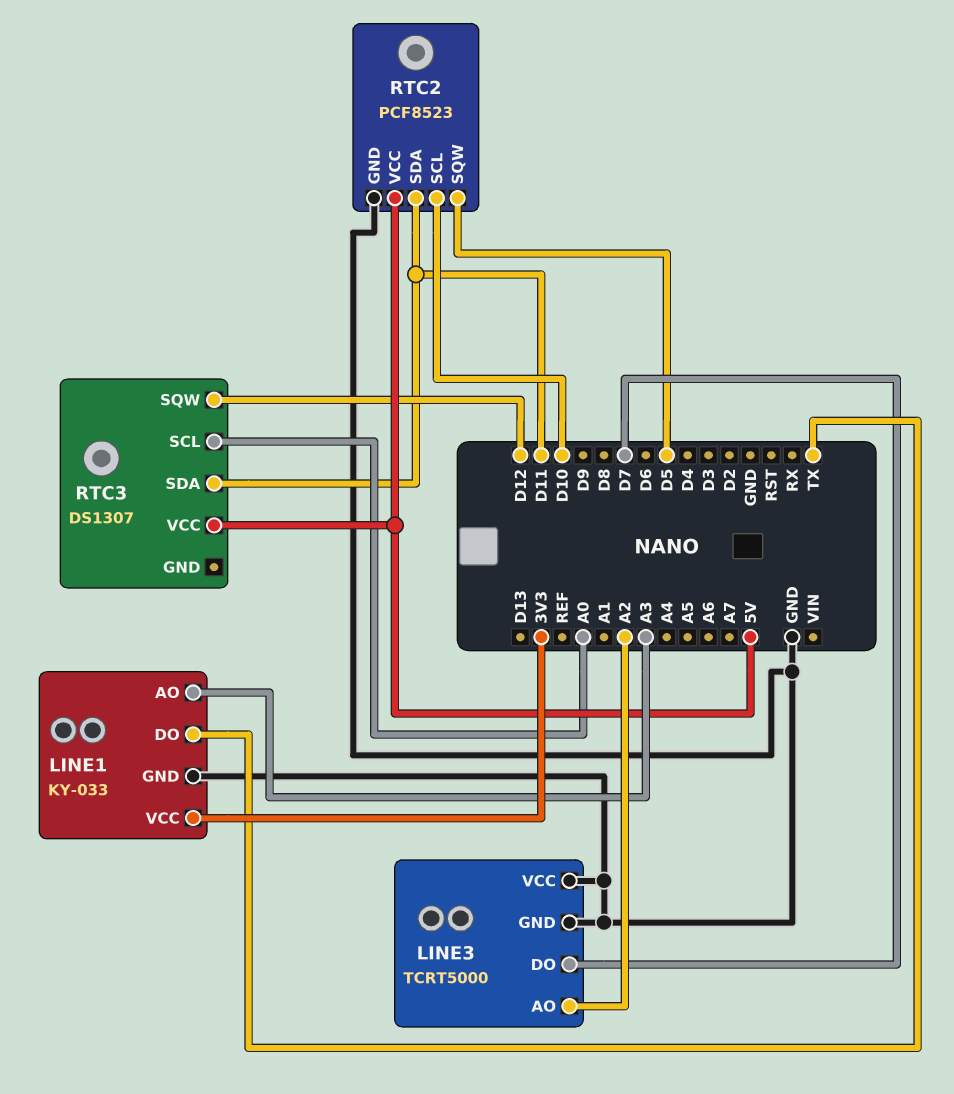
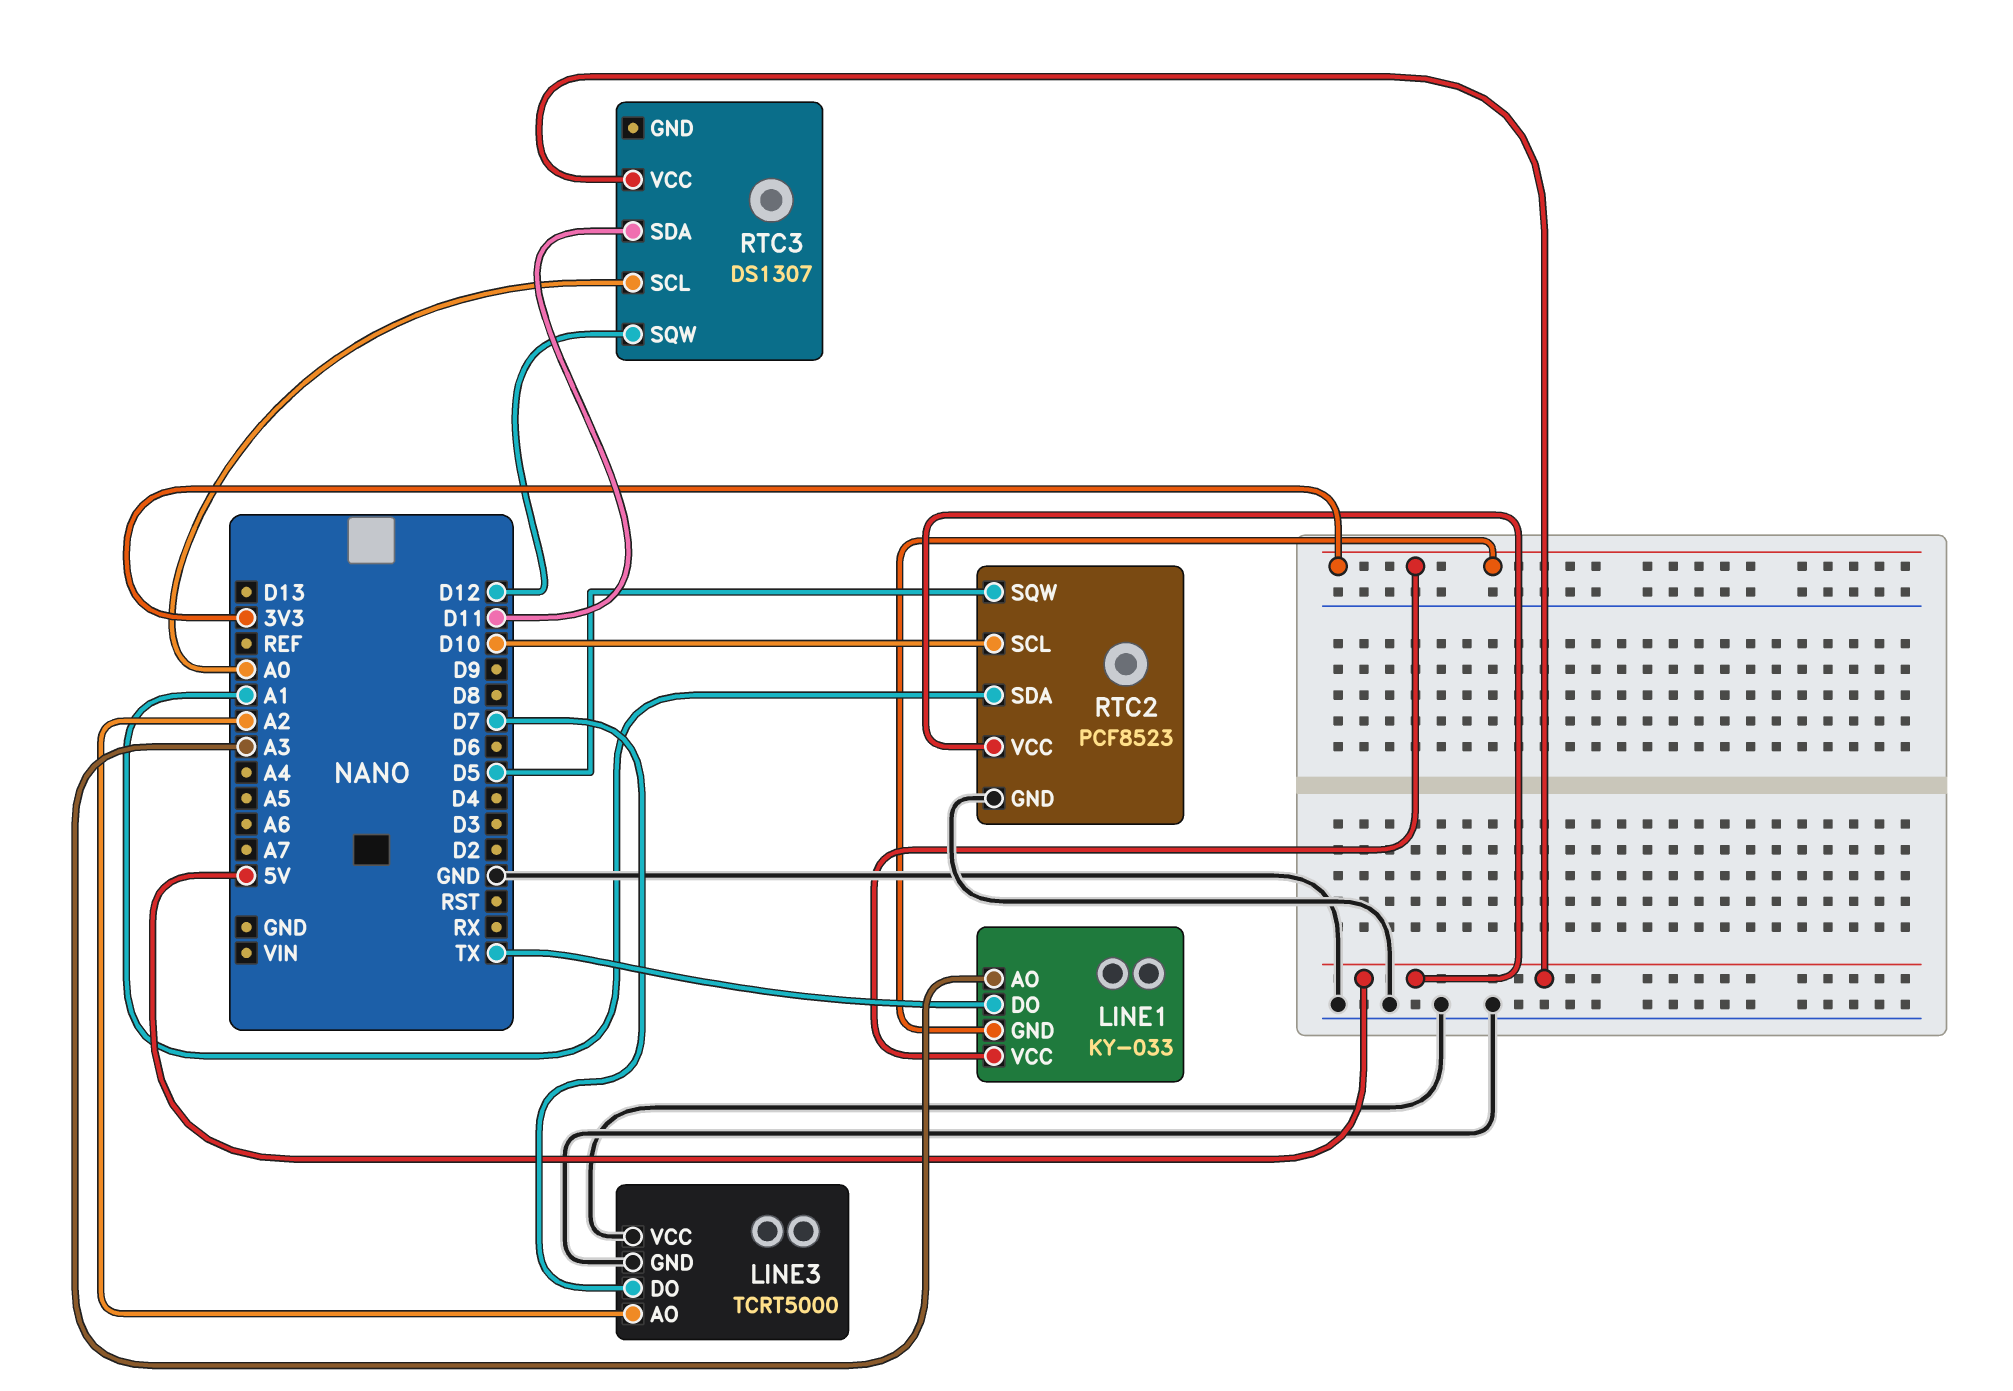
LINE1 pin GND: GND -> 3V3
RTC2 pin SDA: D11 -> A1

